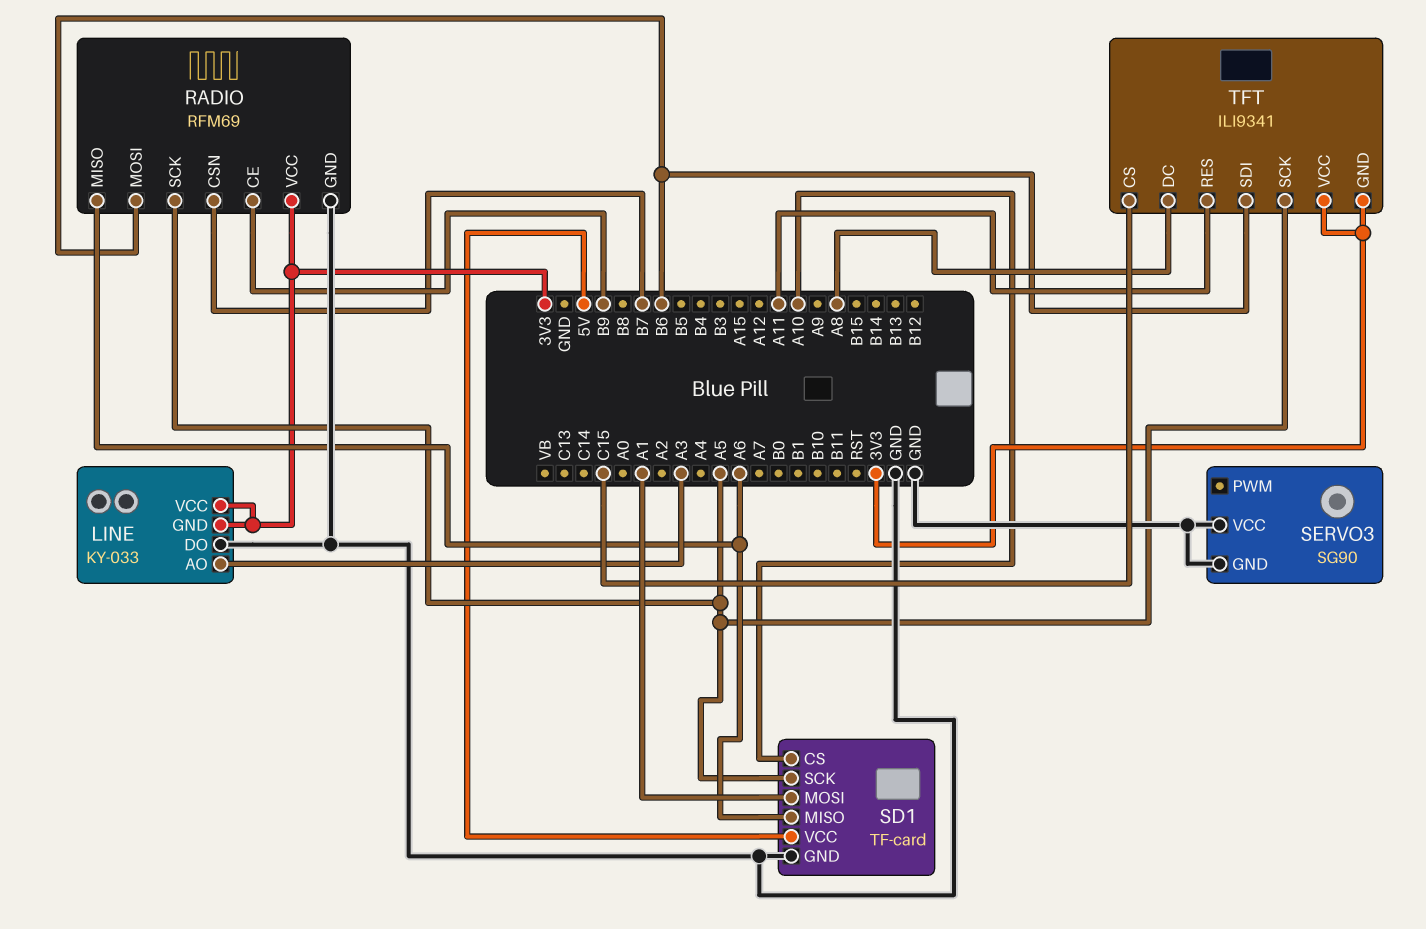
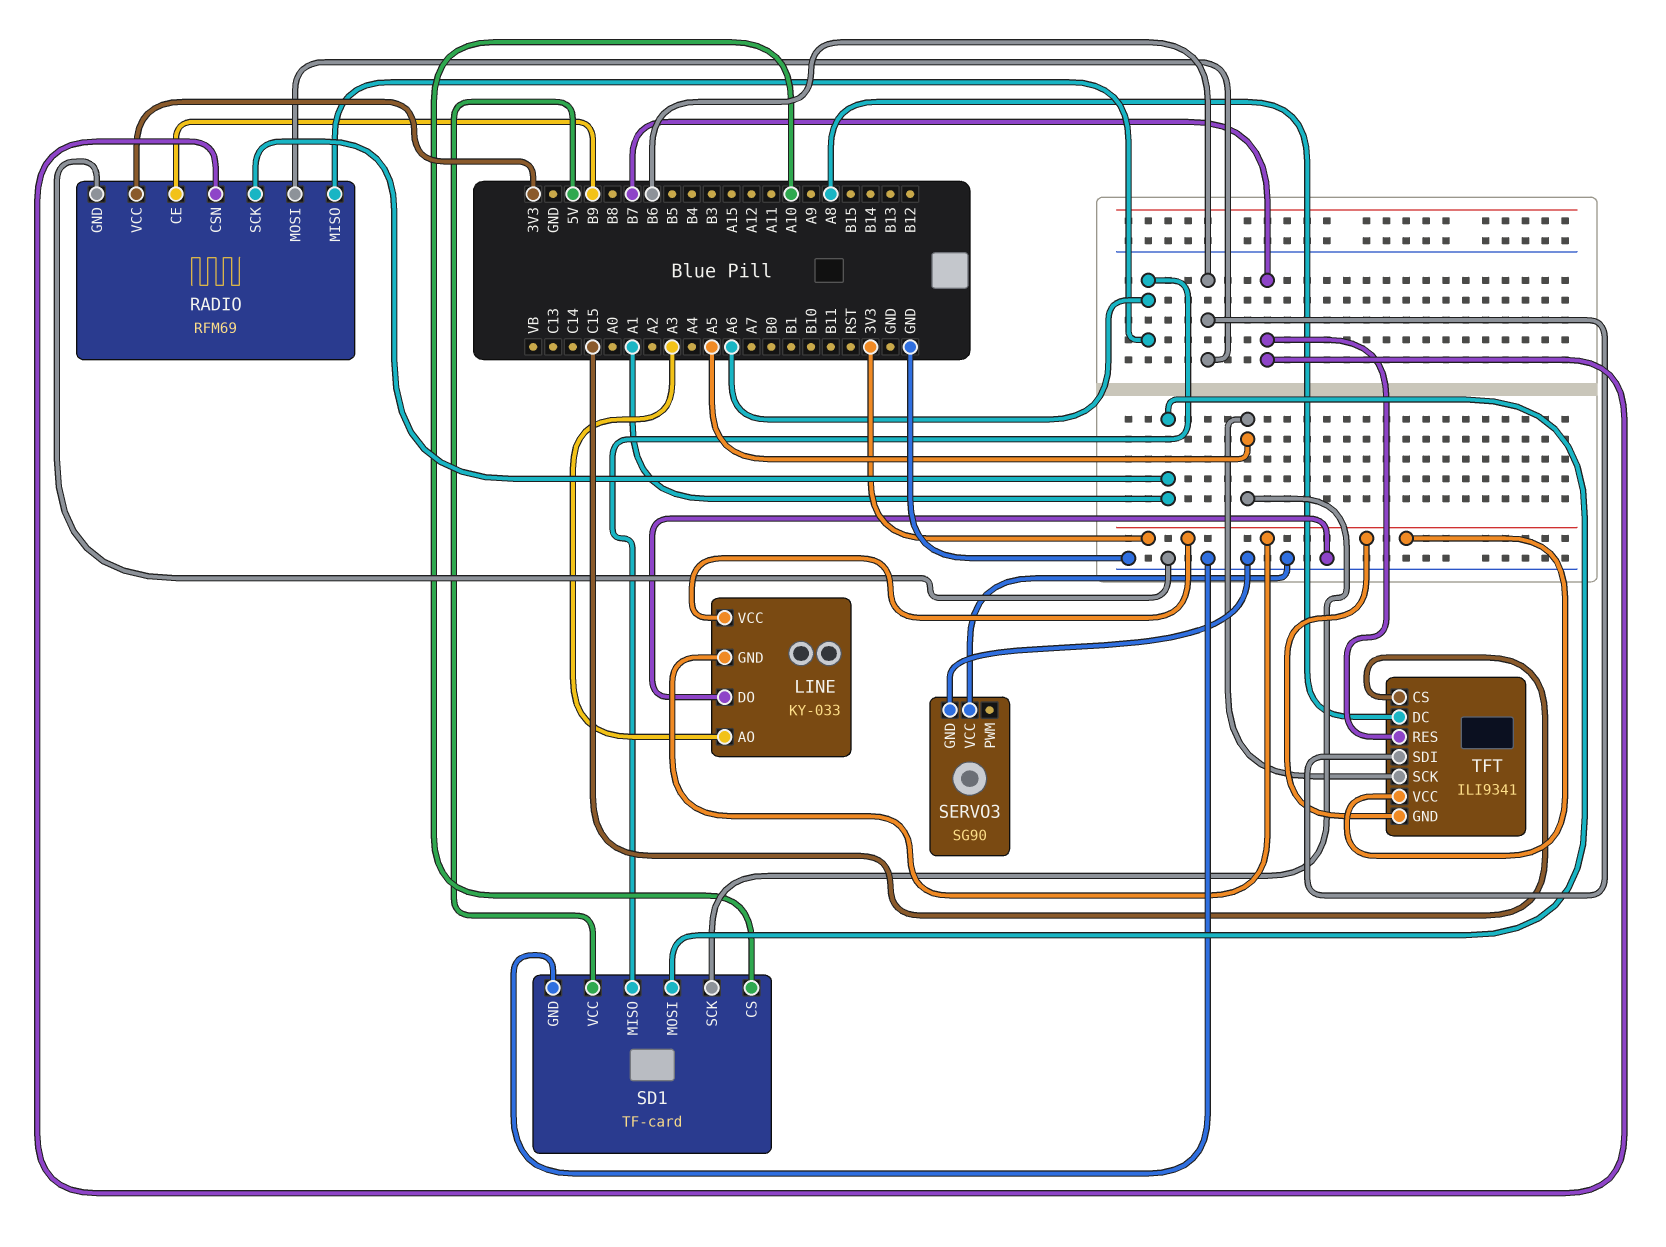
RADIO pin SCK: A5 -> A1
TFT pin RES: A11 -> B7

